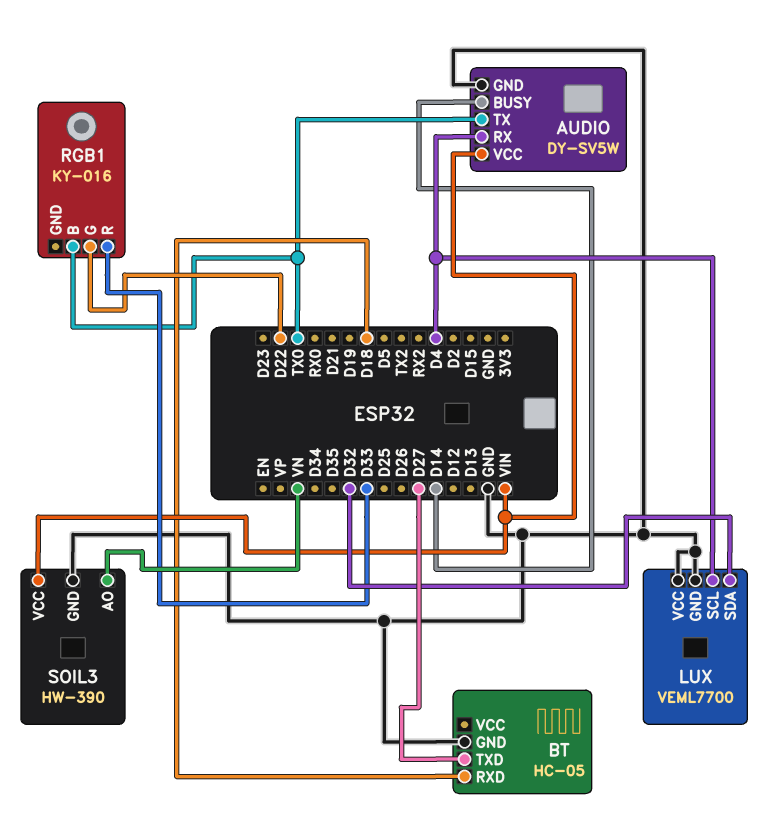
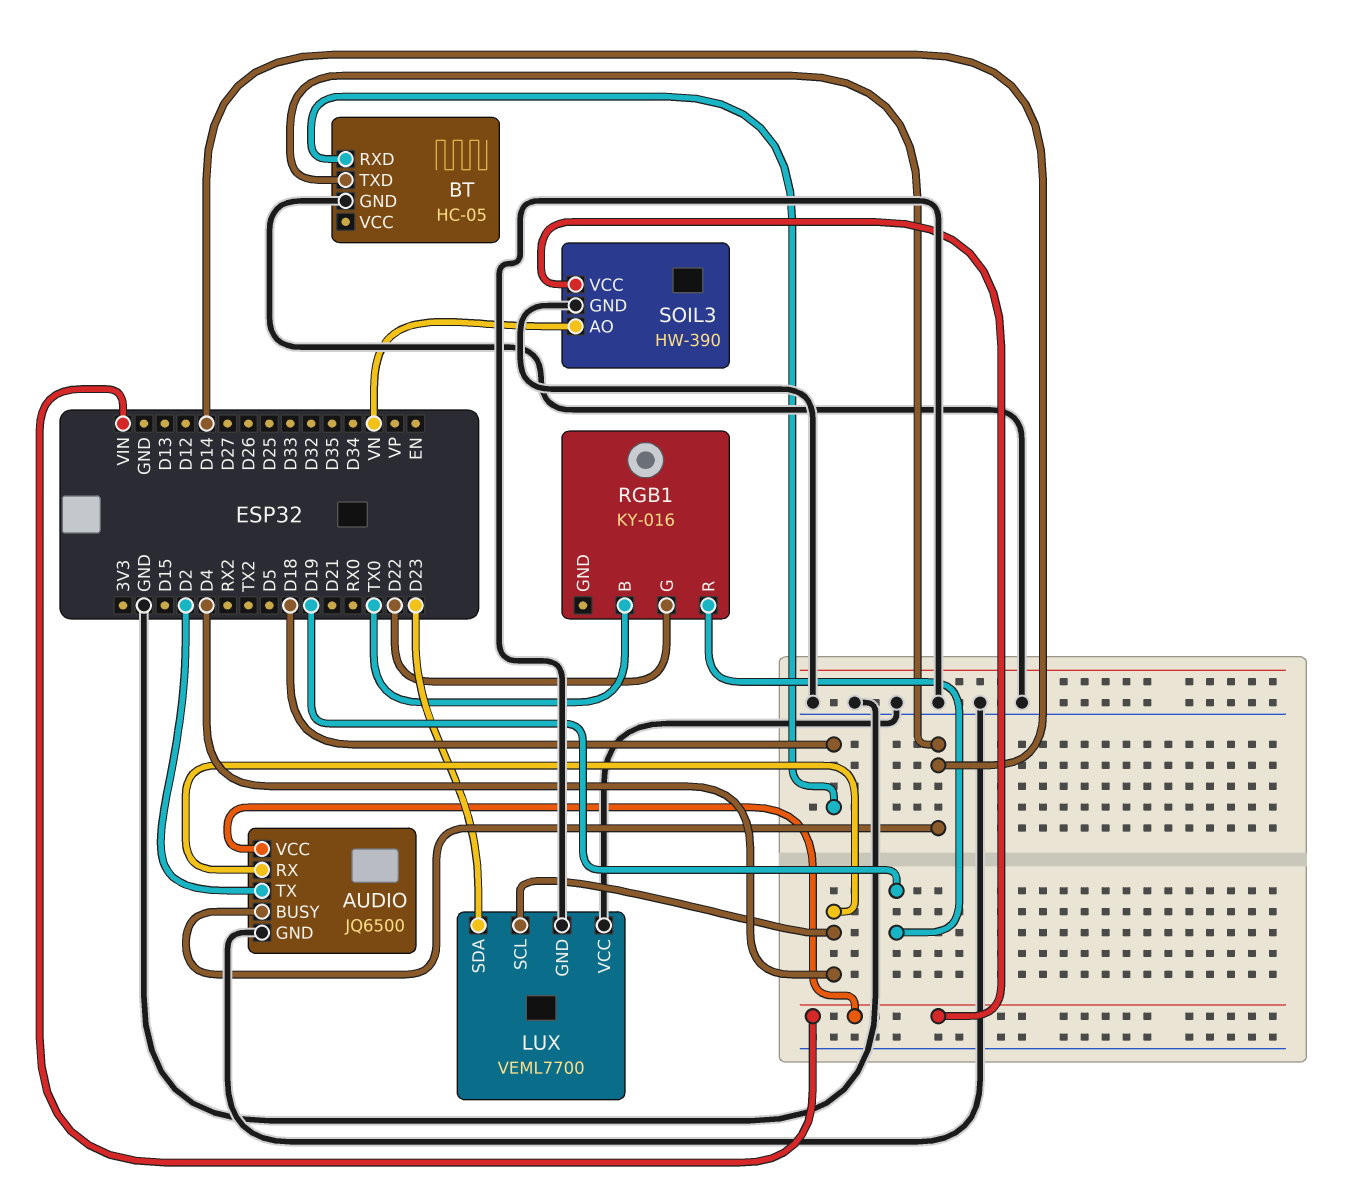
AUDIO: DY-SV5W -> JQ6500
AUDIO pin TX: TX0 -> D2
BT pin TXD: D27 -> D14
LUX pin SDA: D32 -> D23
RGB1 pin R: D33 -> D19

